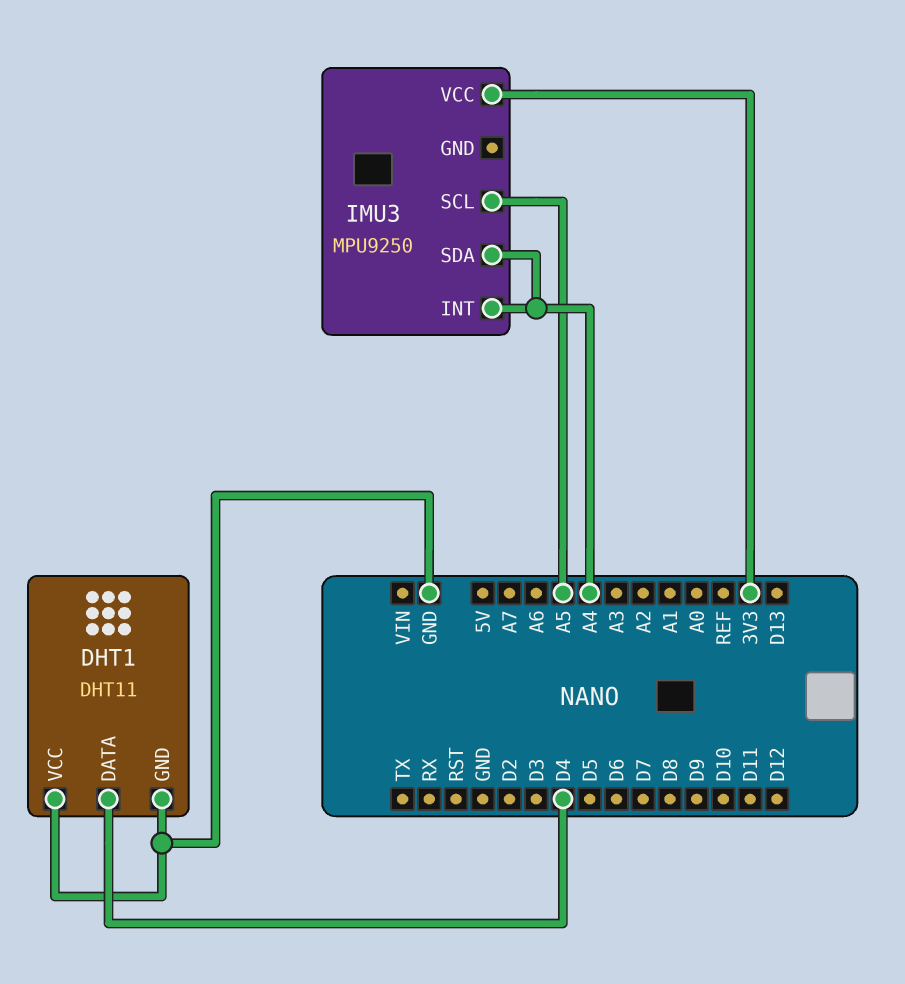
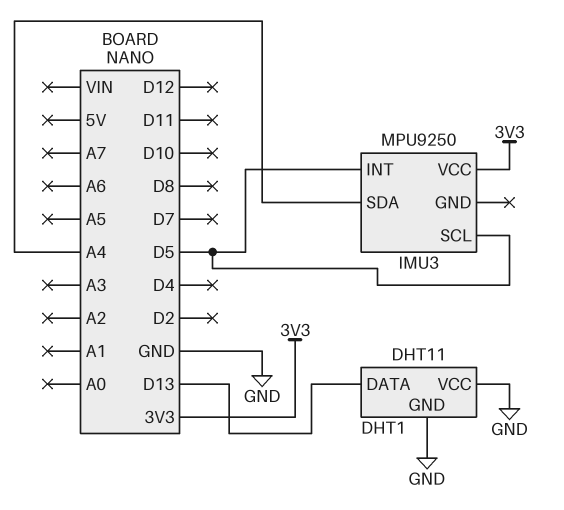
DHT1 pin DATA: D4 -> D13
IMU3 pin INT: A4 -> D5
IMU3 pin SCL: A5 -> D5

